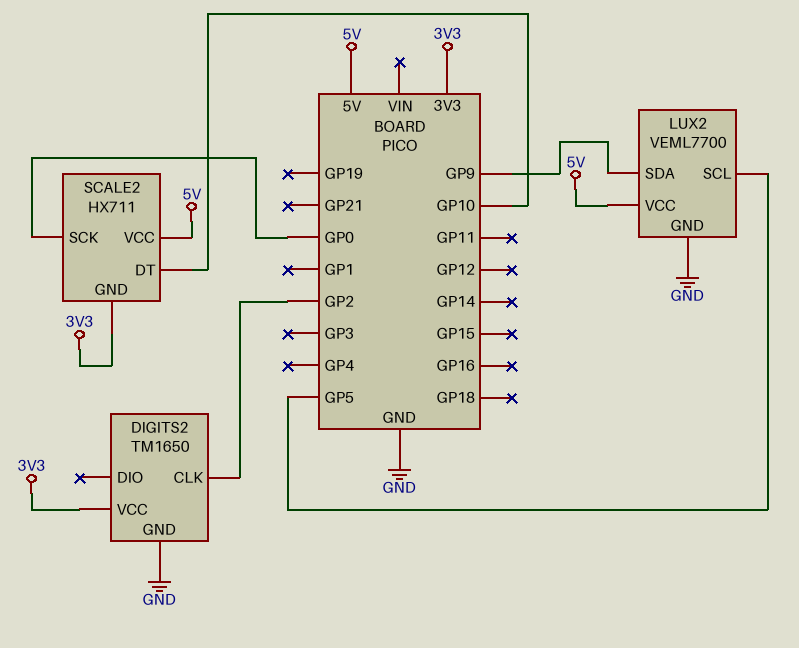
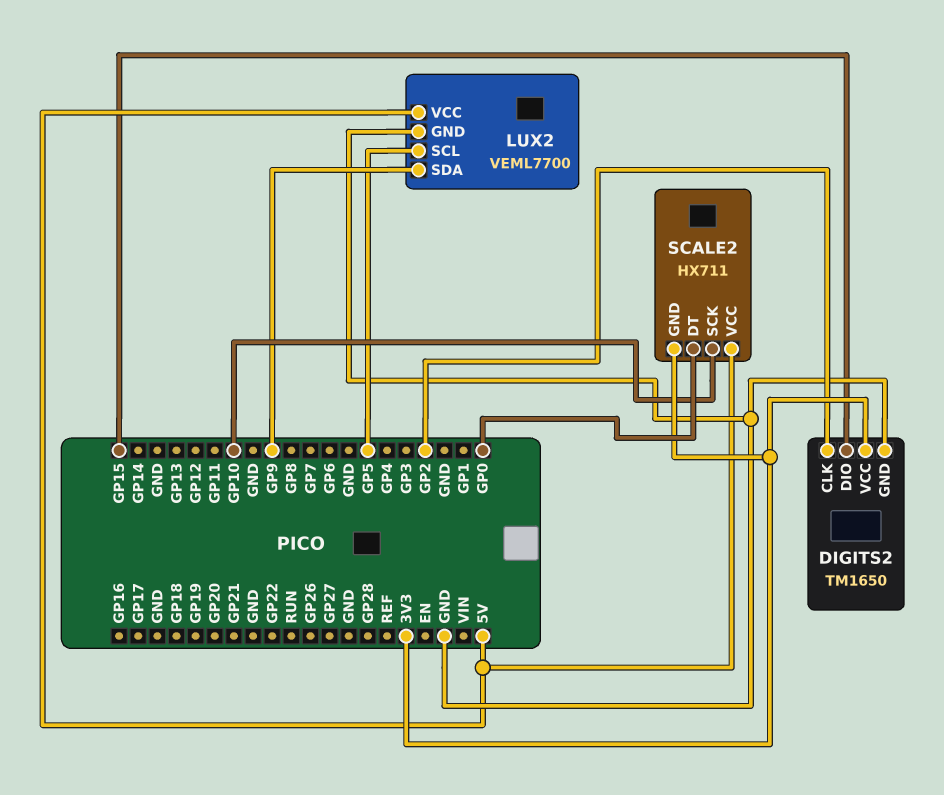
DIGITS2 pin DIO: none -> GP15
SCALE2 pin DT: GP10 -> GP0
SCALE2 pin SCK: GP0 -> GP10

